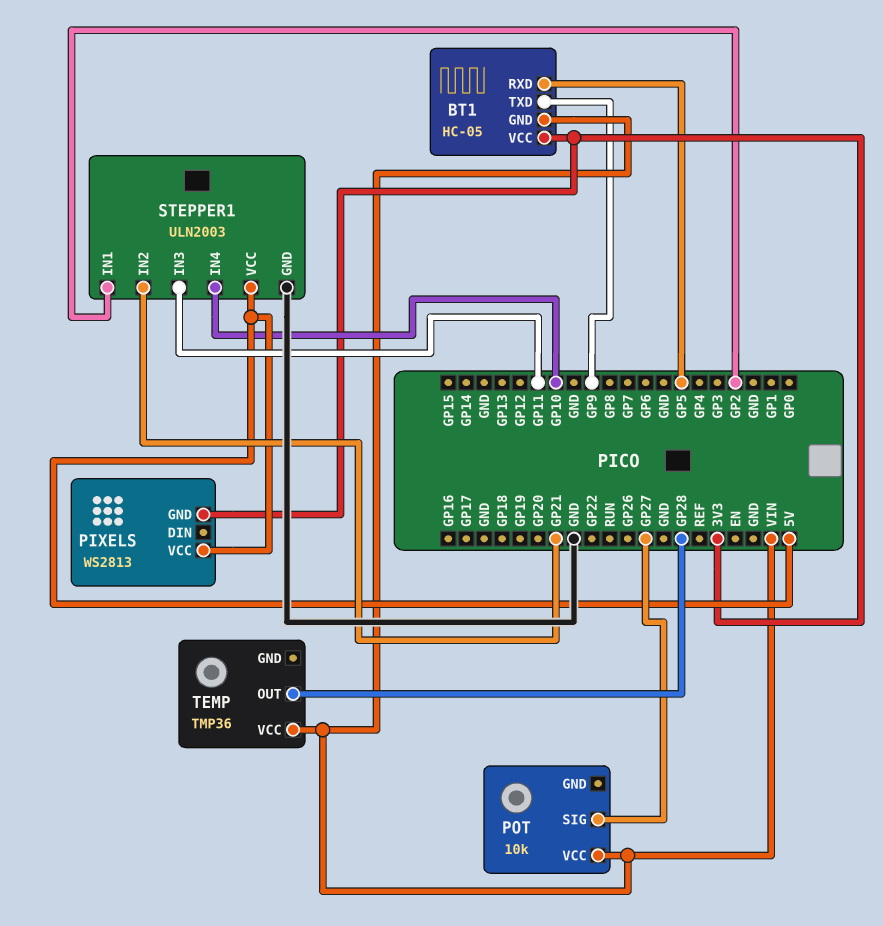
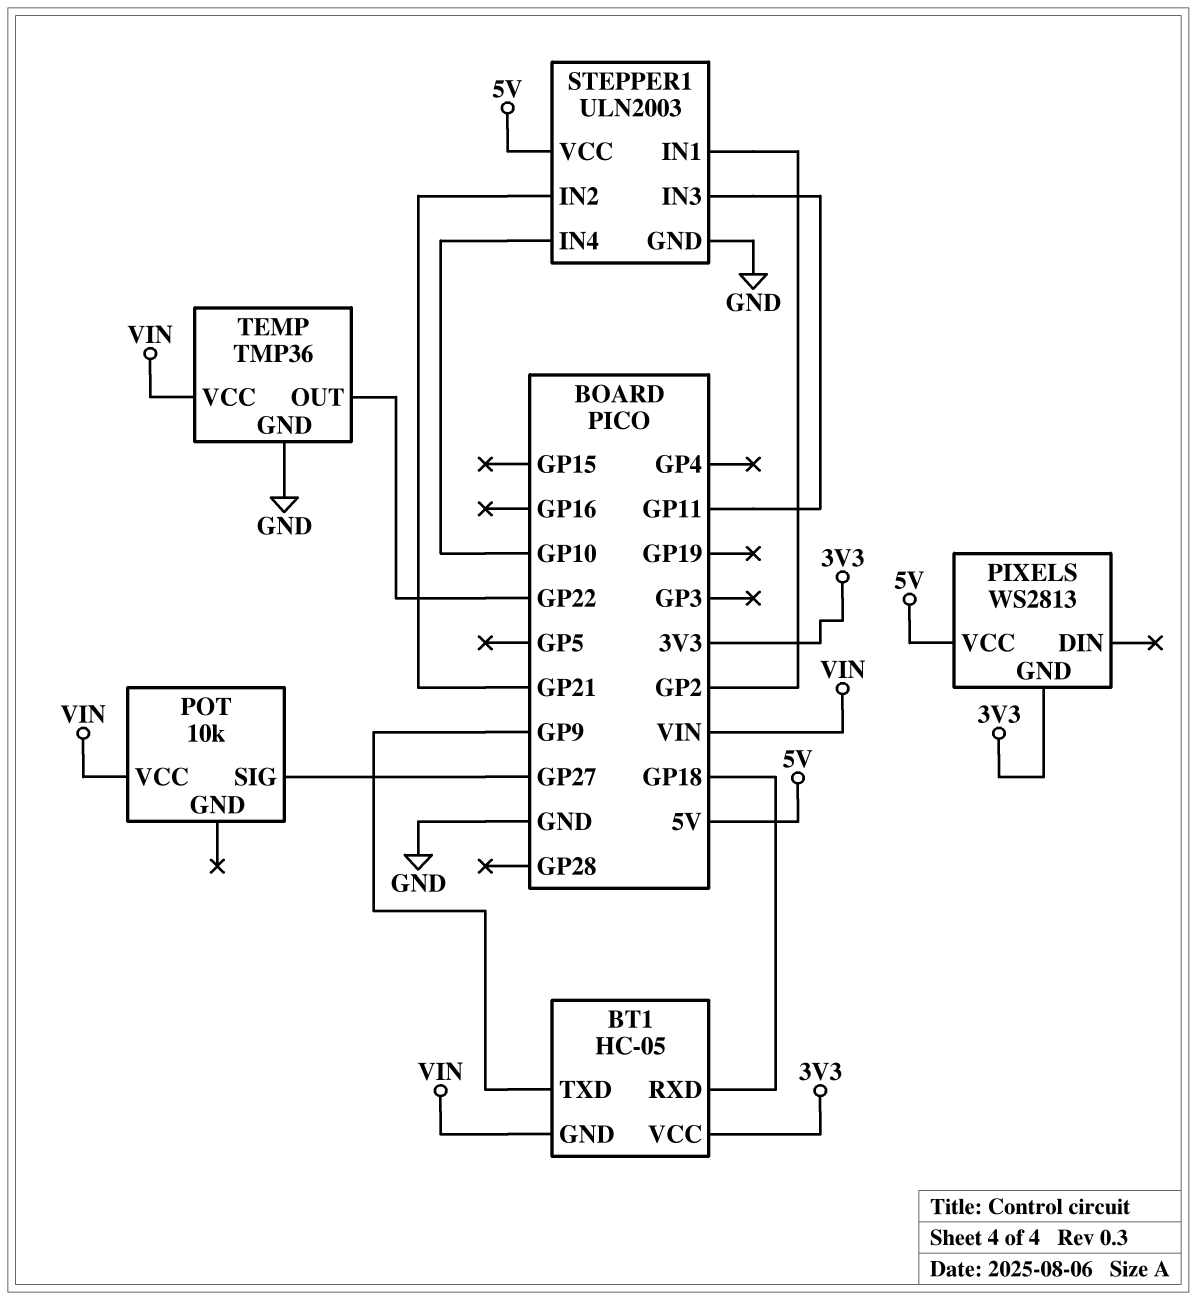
BT1 pin RXD: GP5 -> GP18
TEMP pin GND: none -> GND
TEMP pin OUT: GP28 -> GP22

